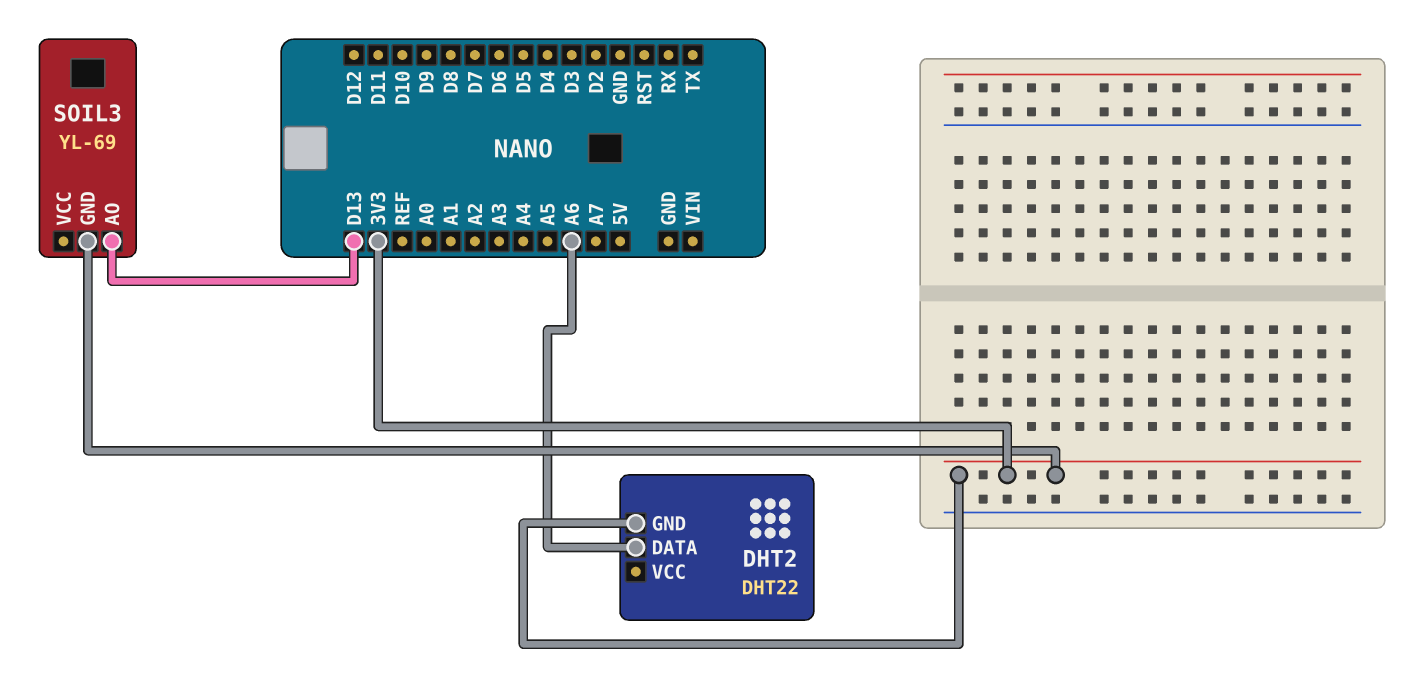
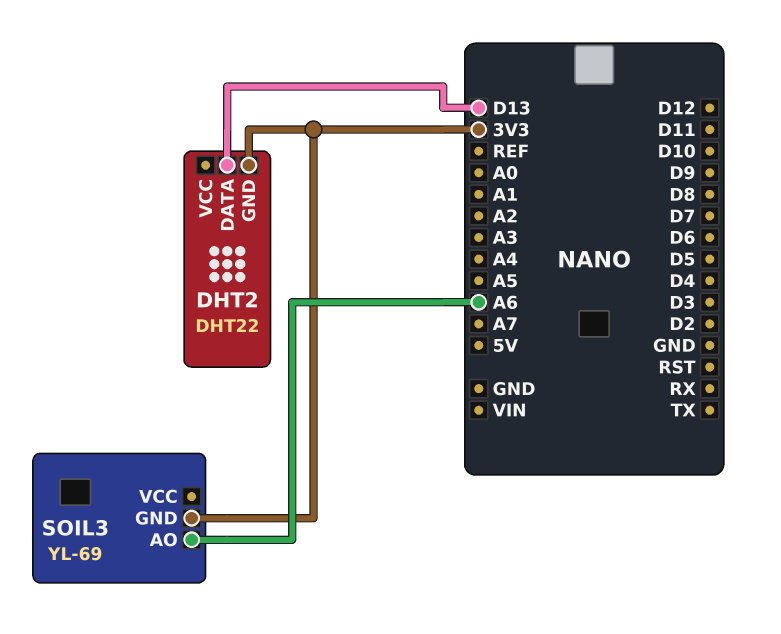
DHT2 pin DATA: A6 -> D13
SOIL3 pin AO: D13 -> A6

